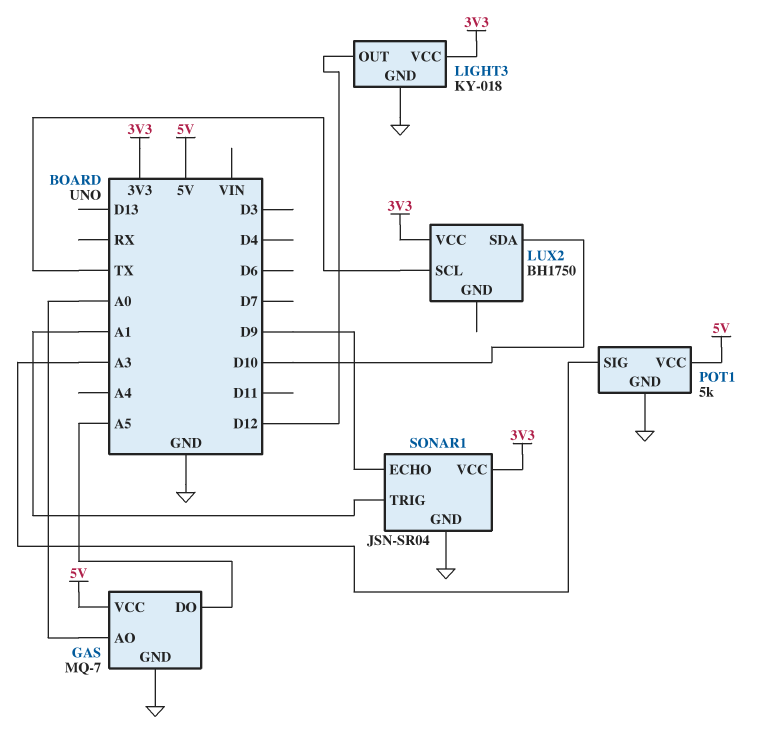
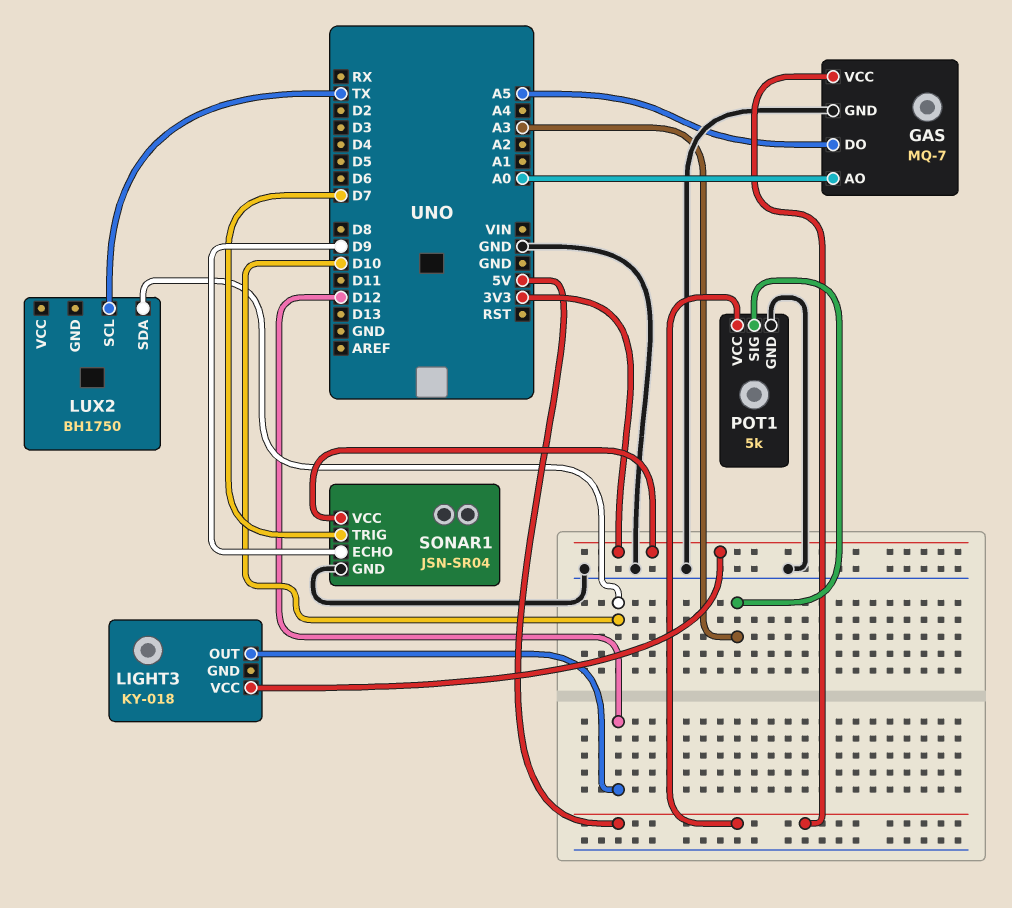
LIGHT3 pin GND: GND -> none
LUX2 pin VCC: 3V3 -> none
SONAR1 pin TRIG: A1 -> D7

